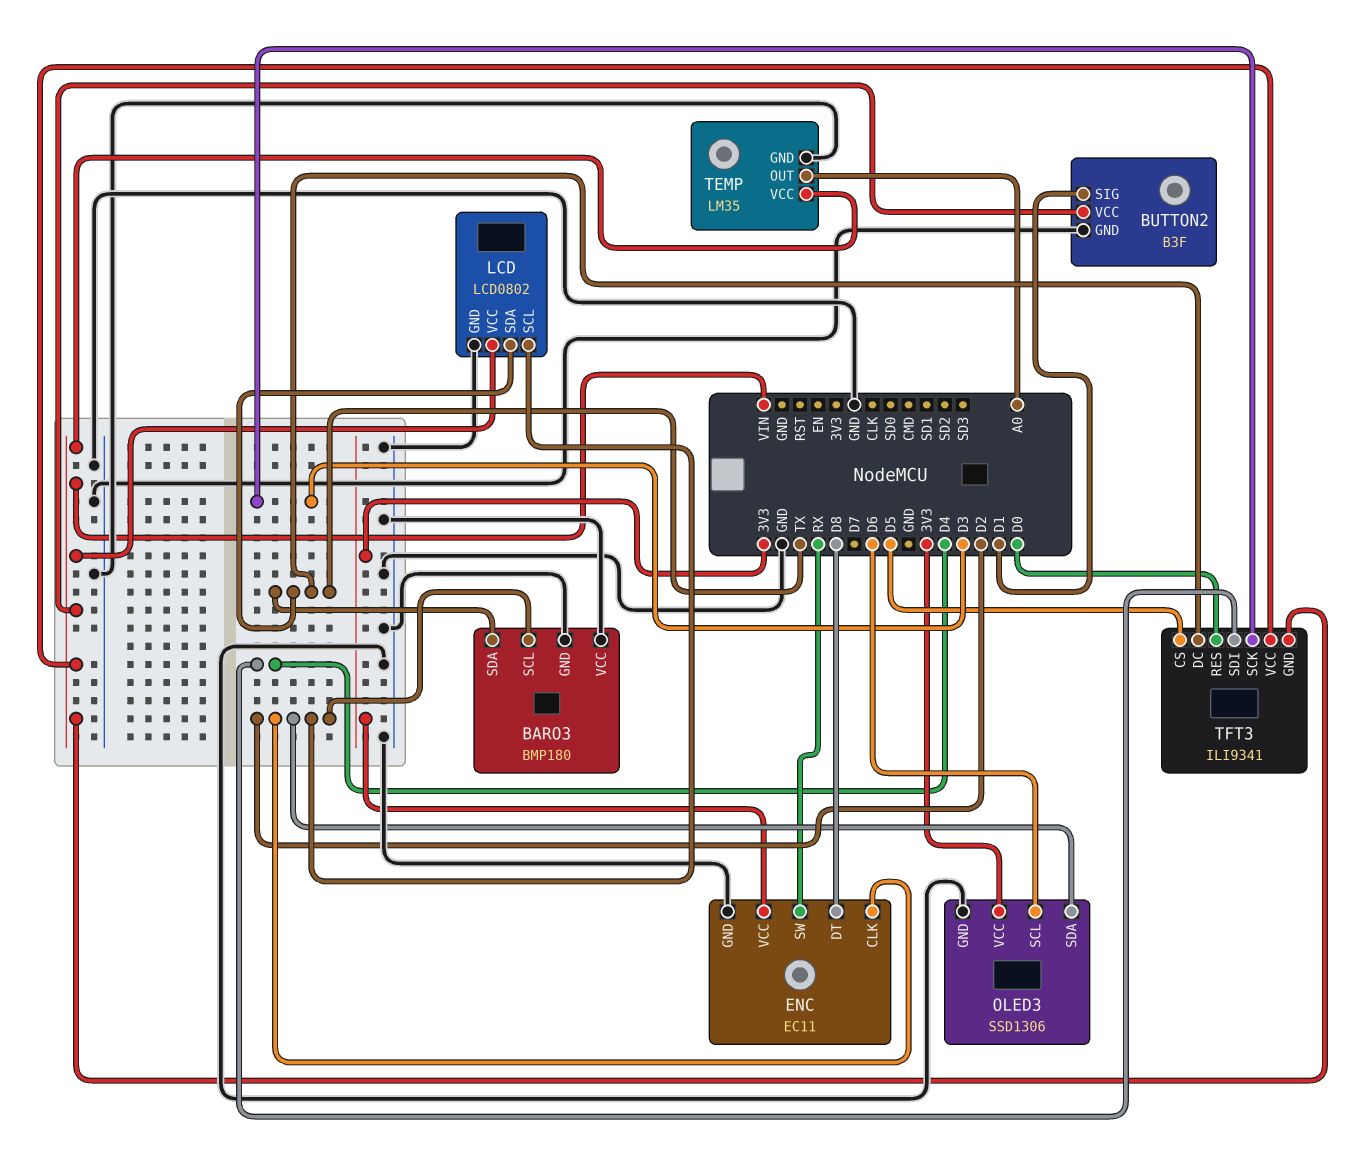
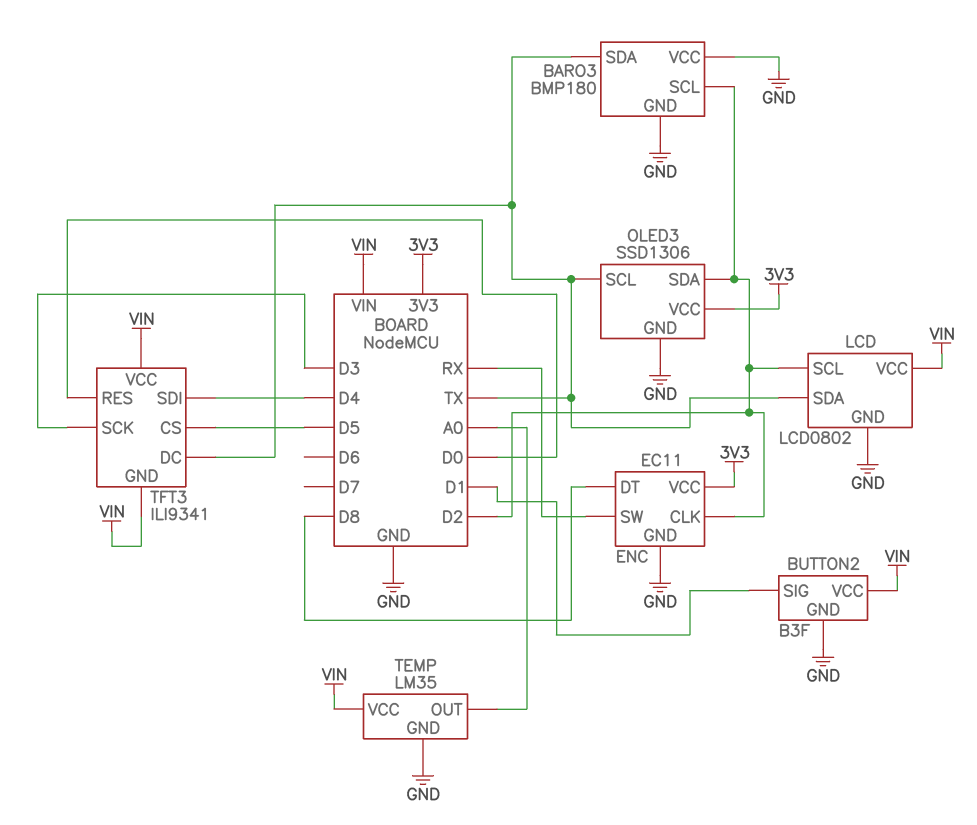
OLED3 pin SCL: D6 -> TX

